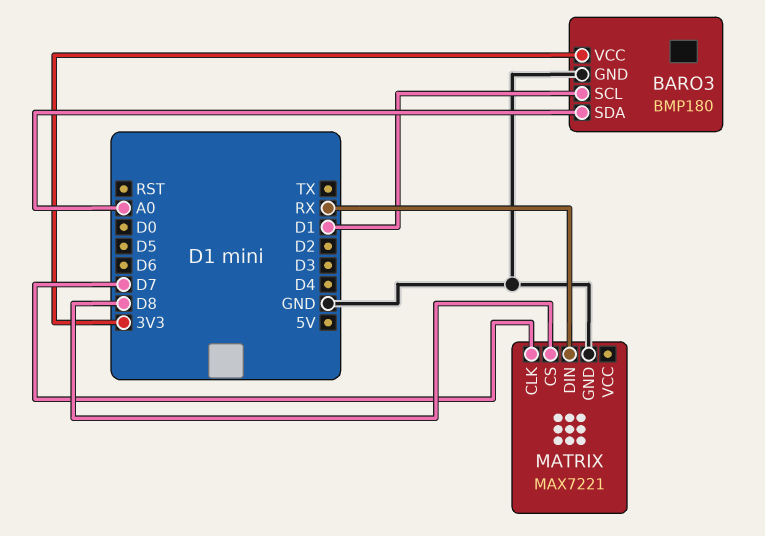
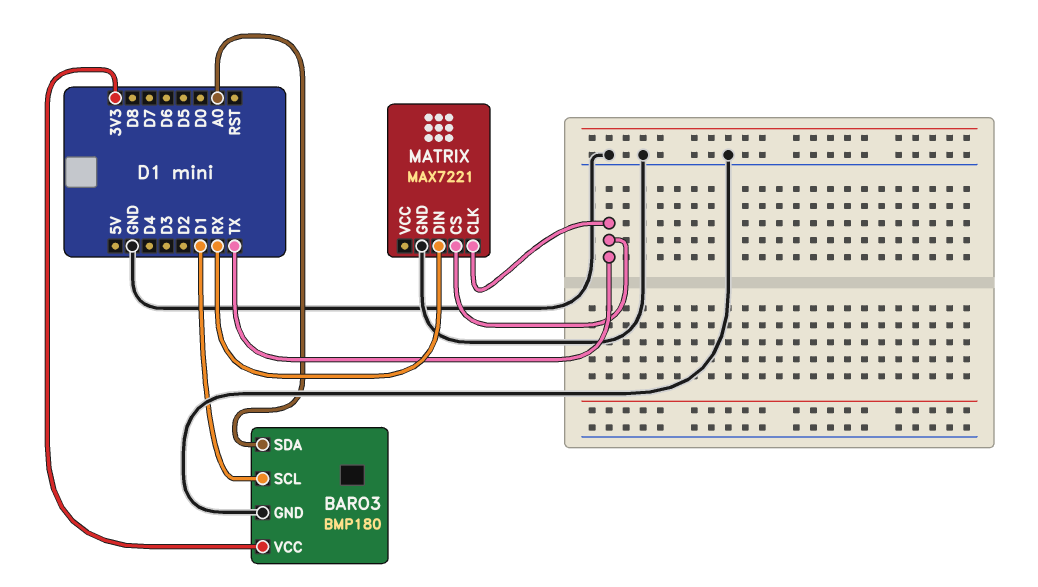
MATRIX pin CLK: D7 -> TX
MATRIX pin CS: D8 -> TX

